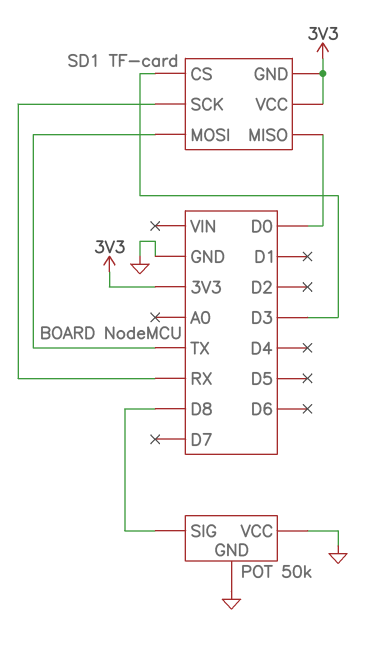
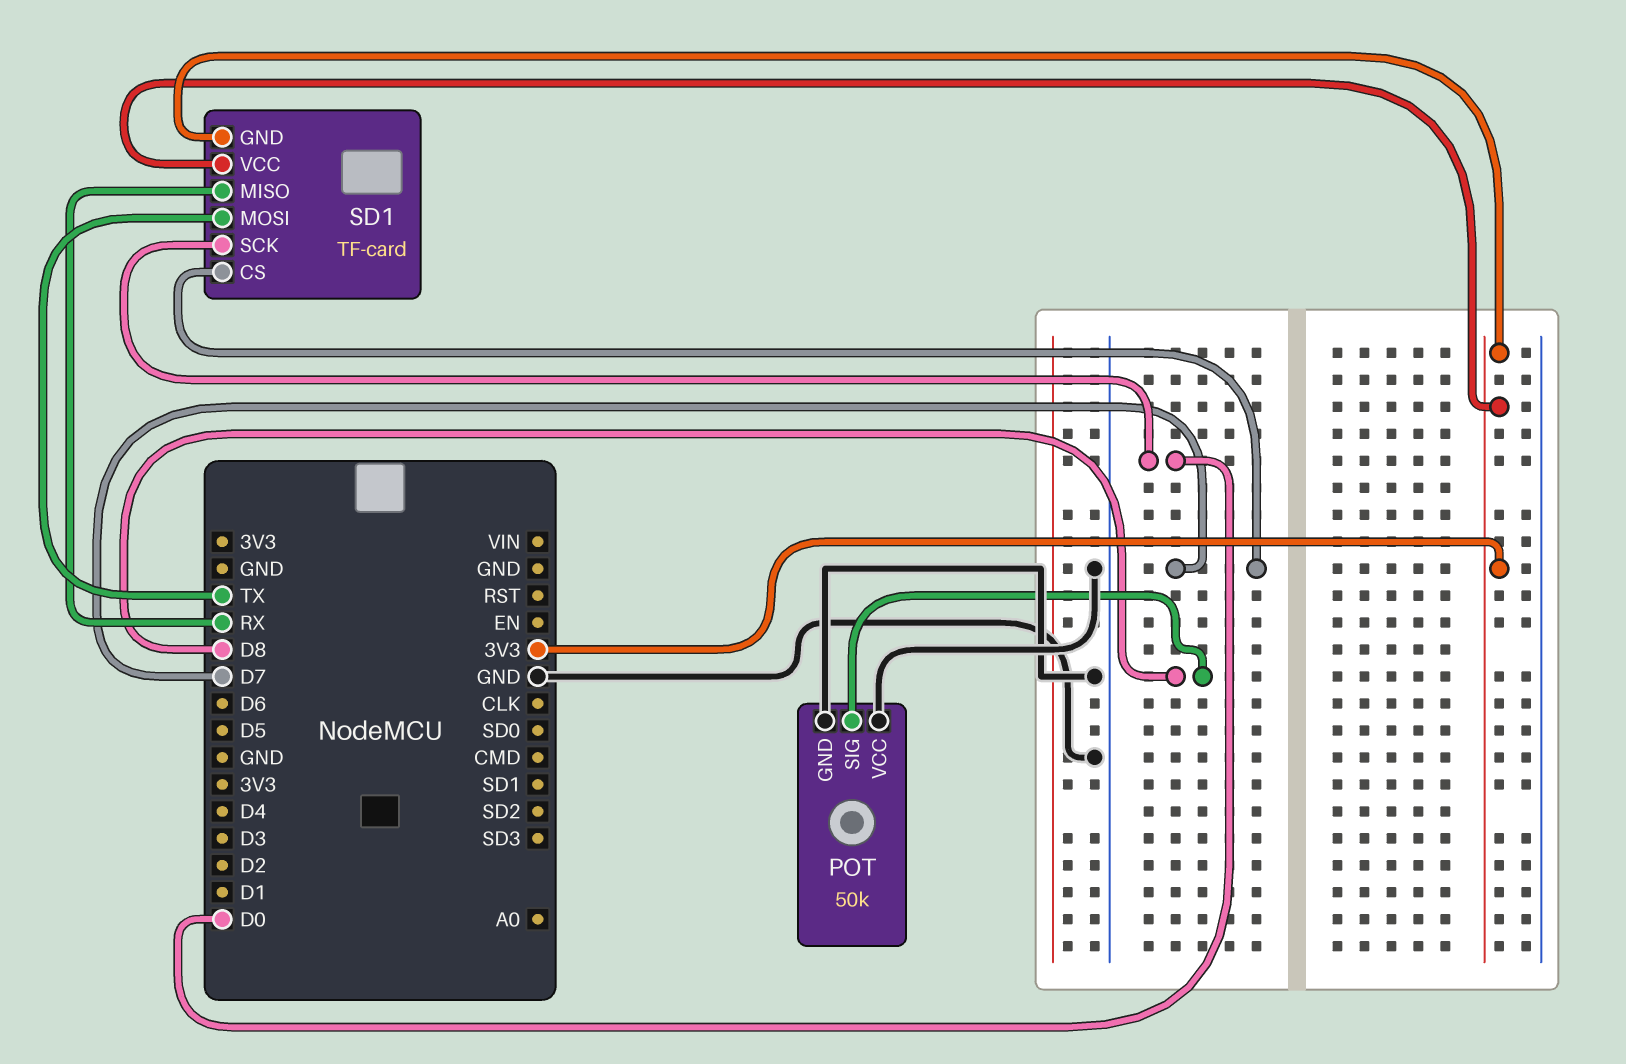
SD1 pin CS: D3 -> D7
SD1 pin MISO: D0 -> RX
SD1 pin SCK: RX -> D0

